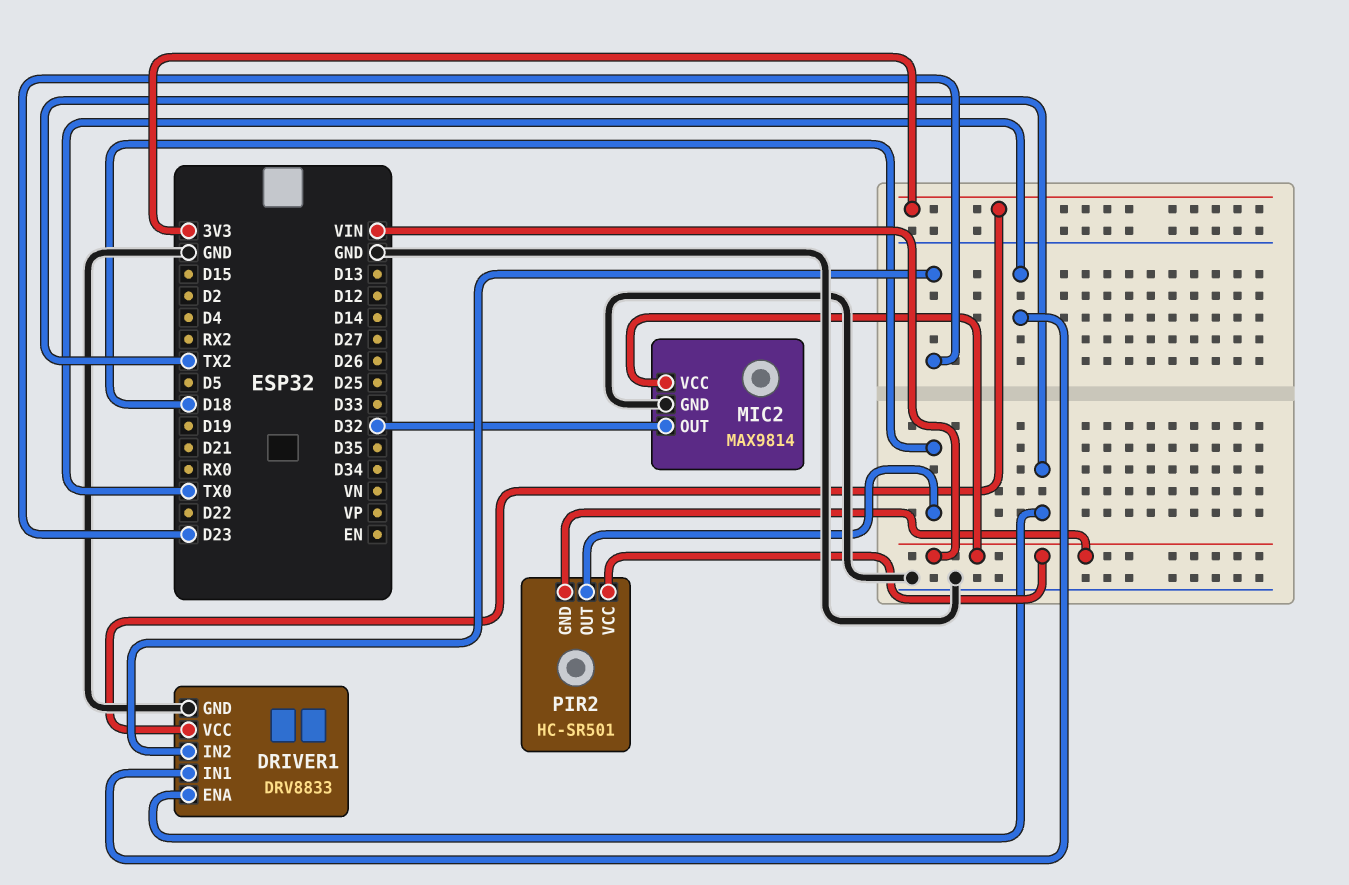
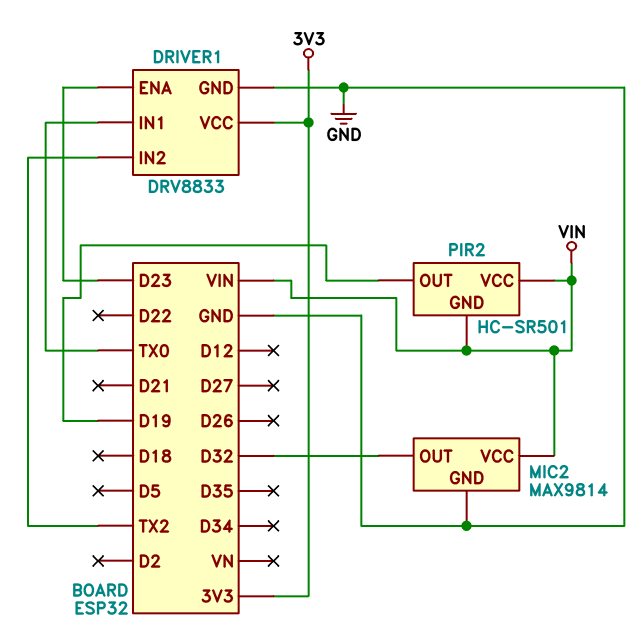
DRIVER1 pin ENA: TX2 -> D23
DRIVER1 pin IN2: D23 -> TX2
PIR2 pin OUT: D18 -> D19

